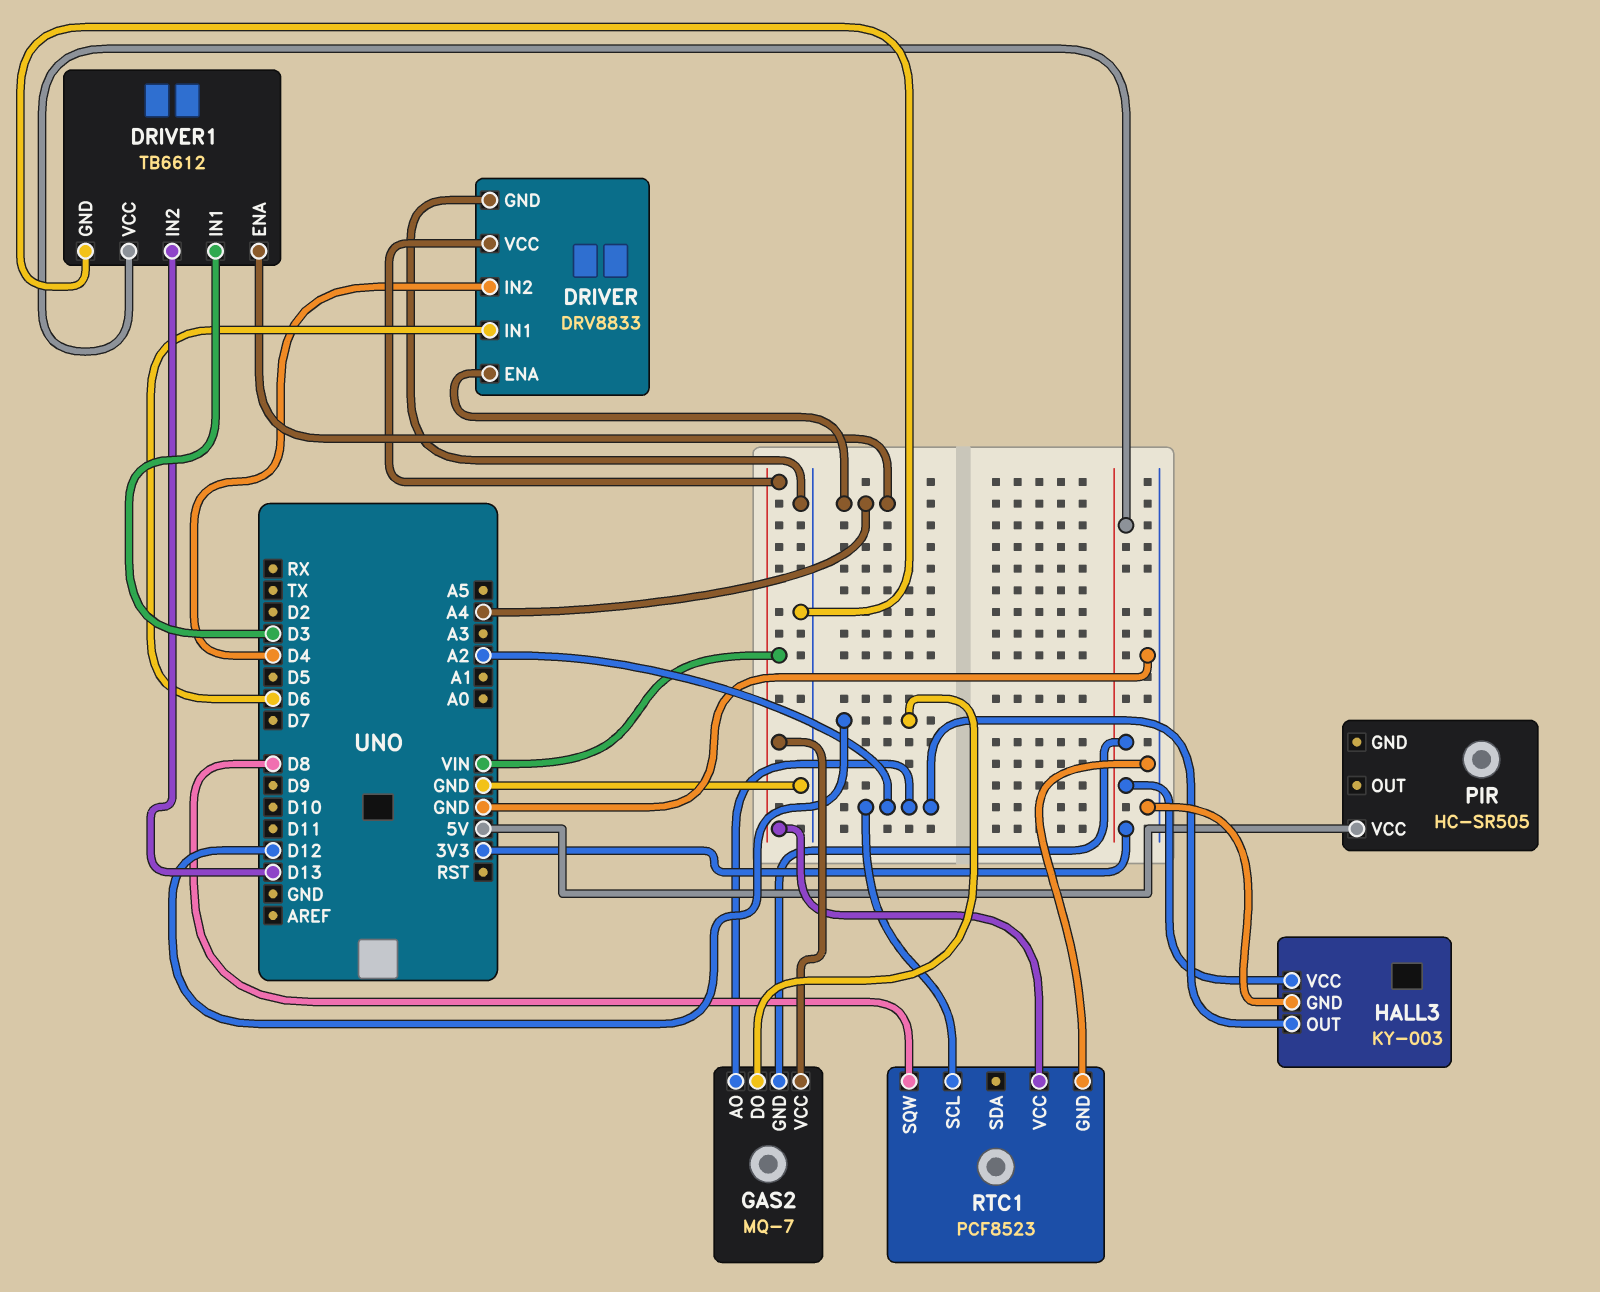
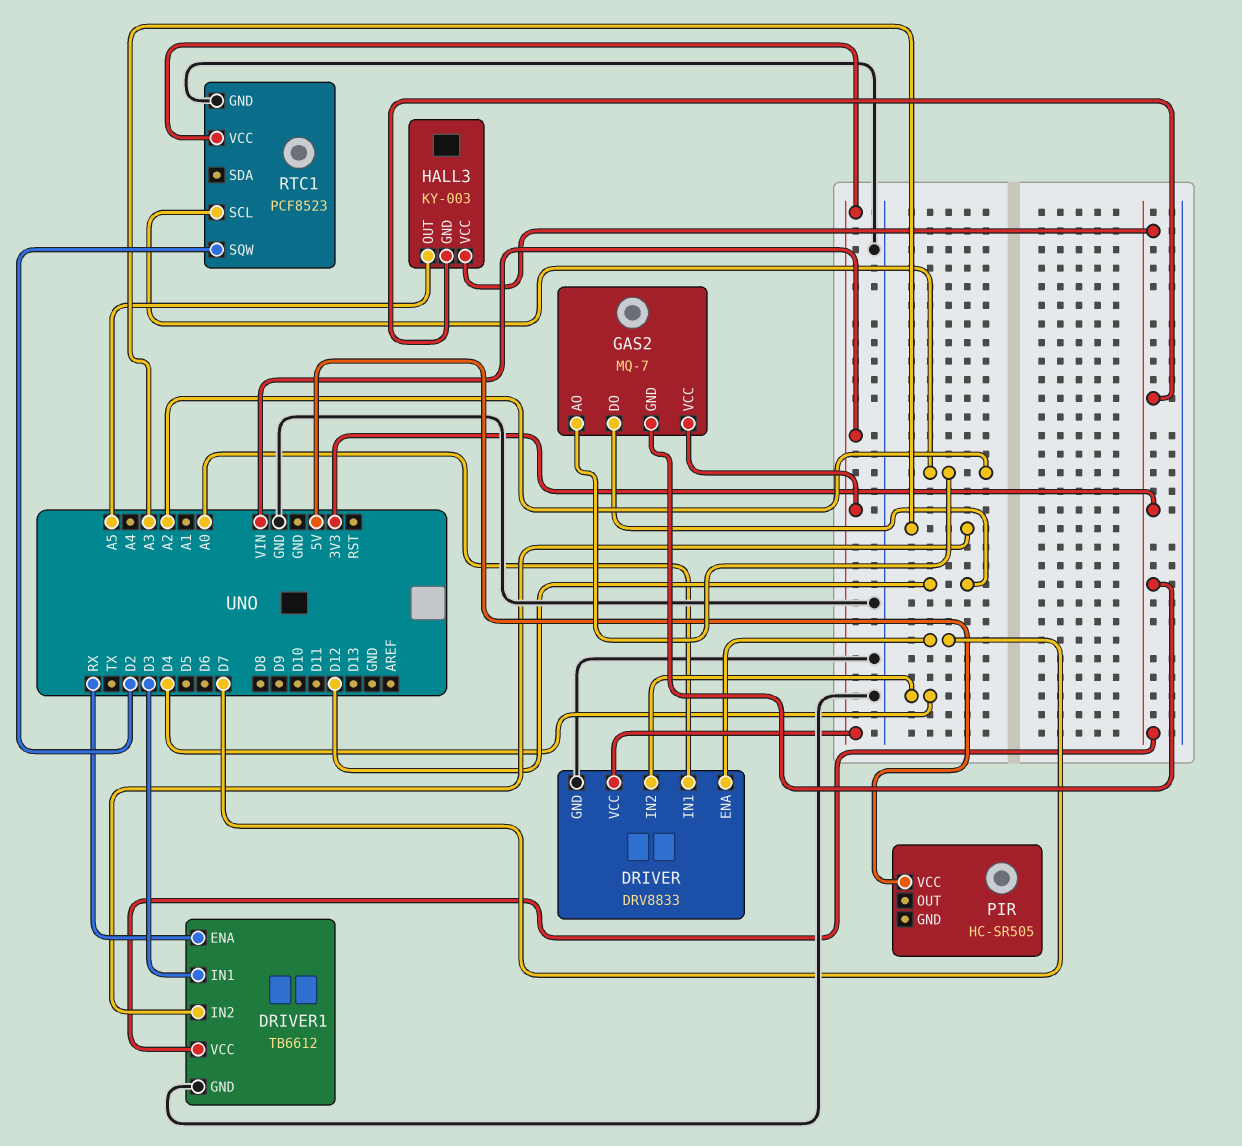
DRIVER pin ENA: A4 -> D7
DRIVER pin IN1: D6 -> A0
DRIVER1 pin ENA: A4 -> RX
DRIVER1 pin IN2: D13 -> A3
HALL3 pin GND: GND -> 3V3
HALL3 pin OUT: A2 -> A5
RTC1 pin SQW: D8 -> D2

